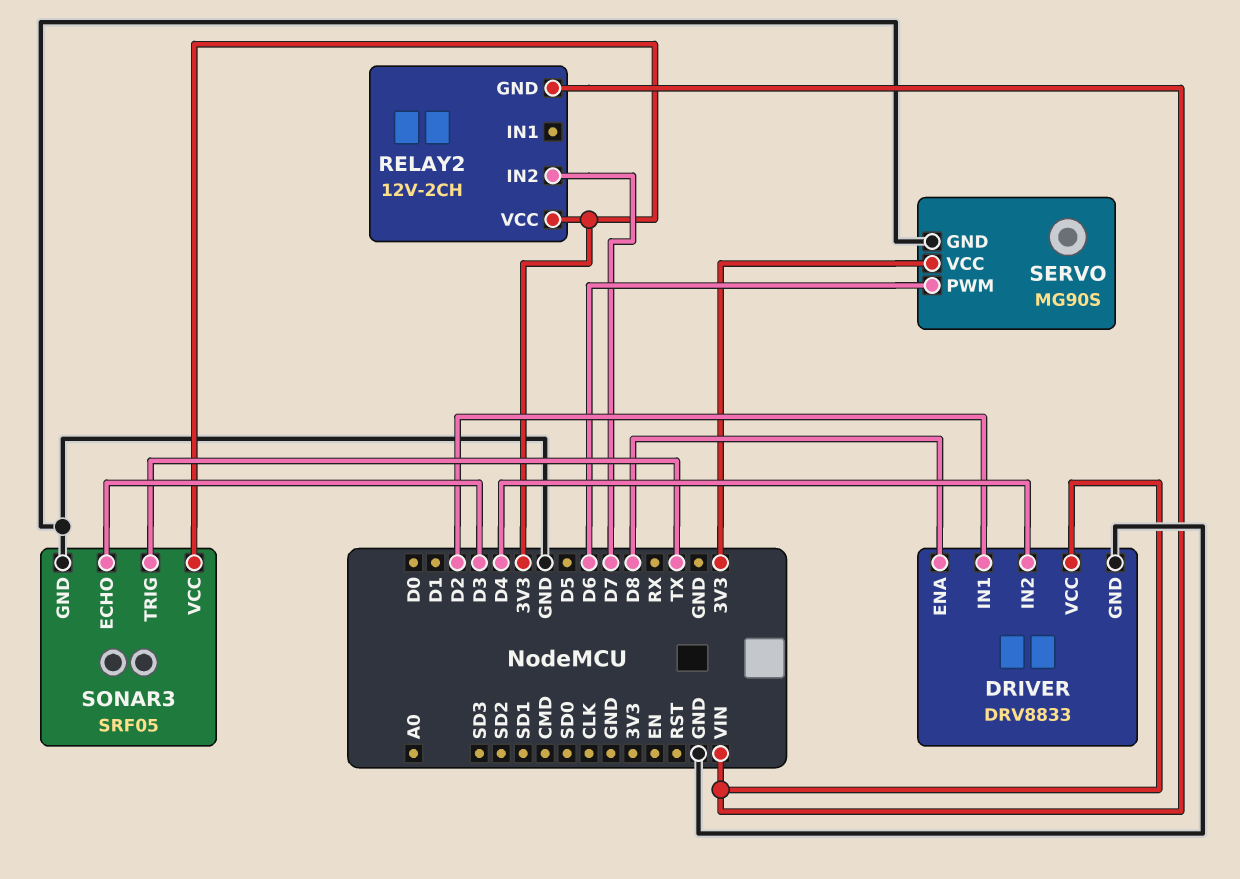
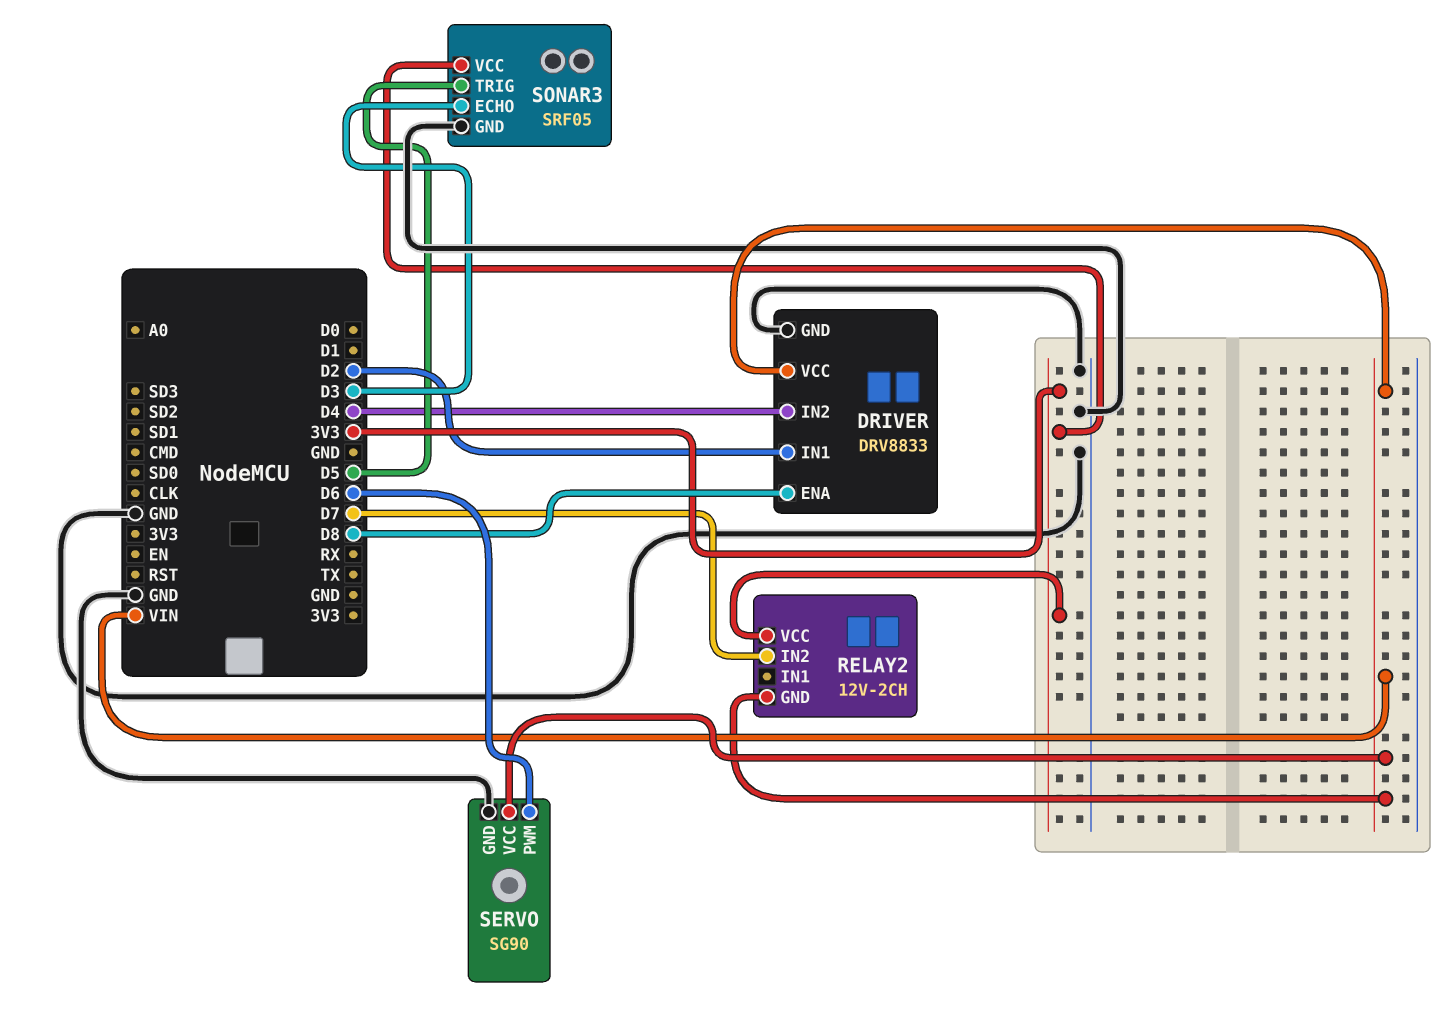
SERVO: MG90S -> SG90
SERVO pin VCC: 3V3 -> VIN
SONAR3 pin TRIG: TX -> D5

